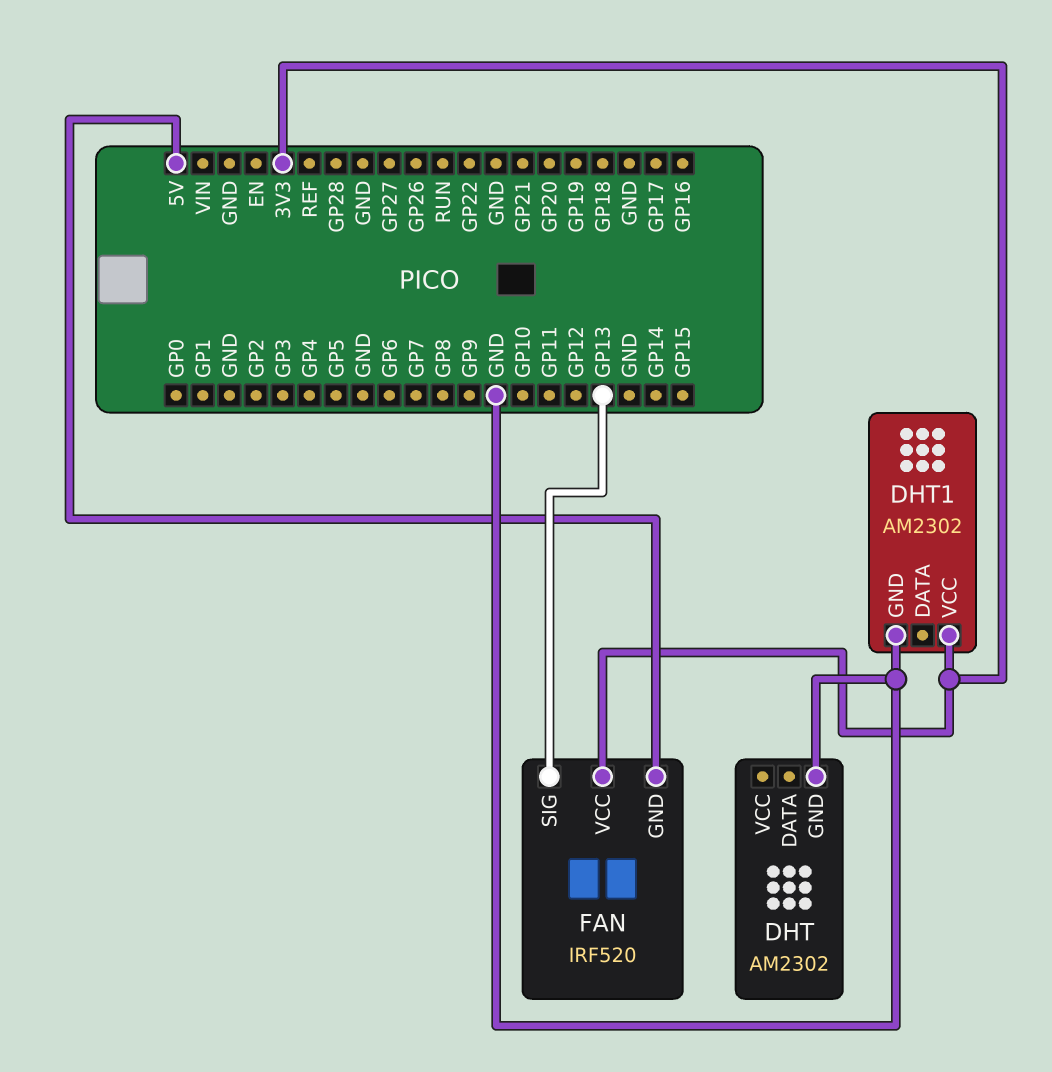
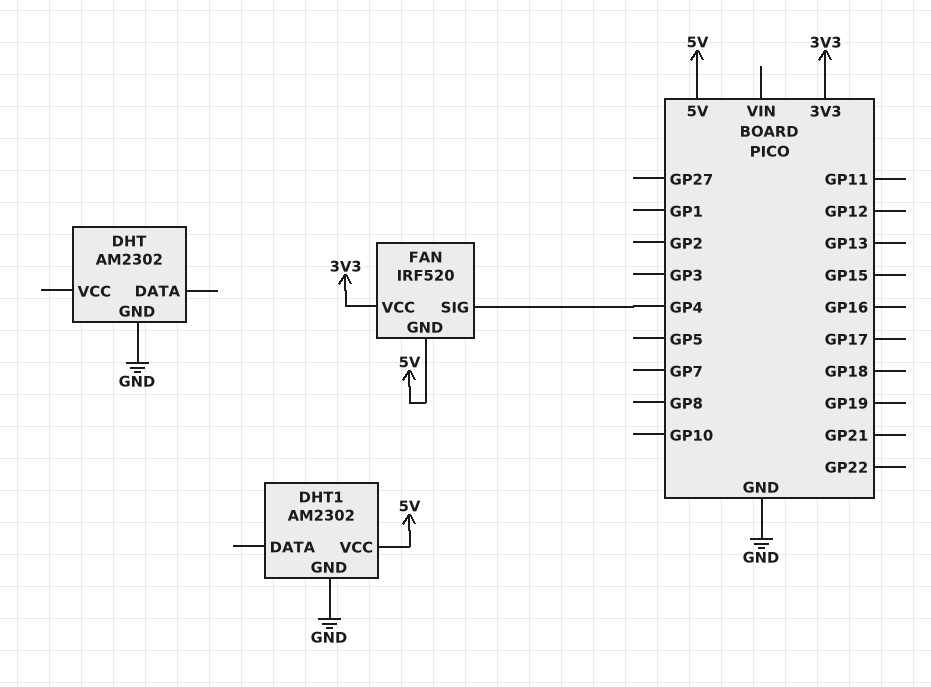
DHT1 pin VCC: 3V3 -> 5V
FAN pin SIG: GP13 -> GP4

